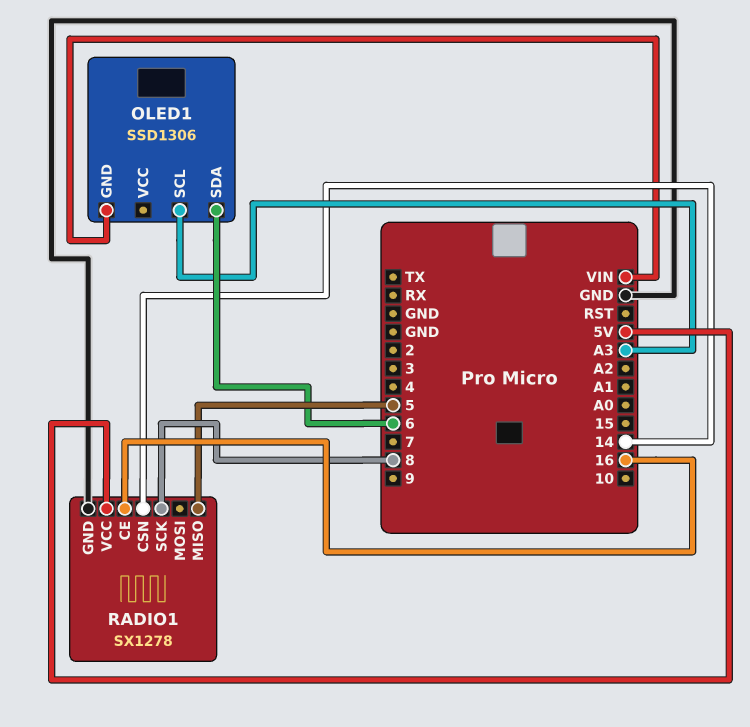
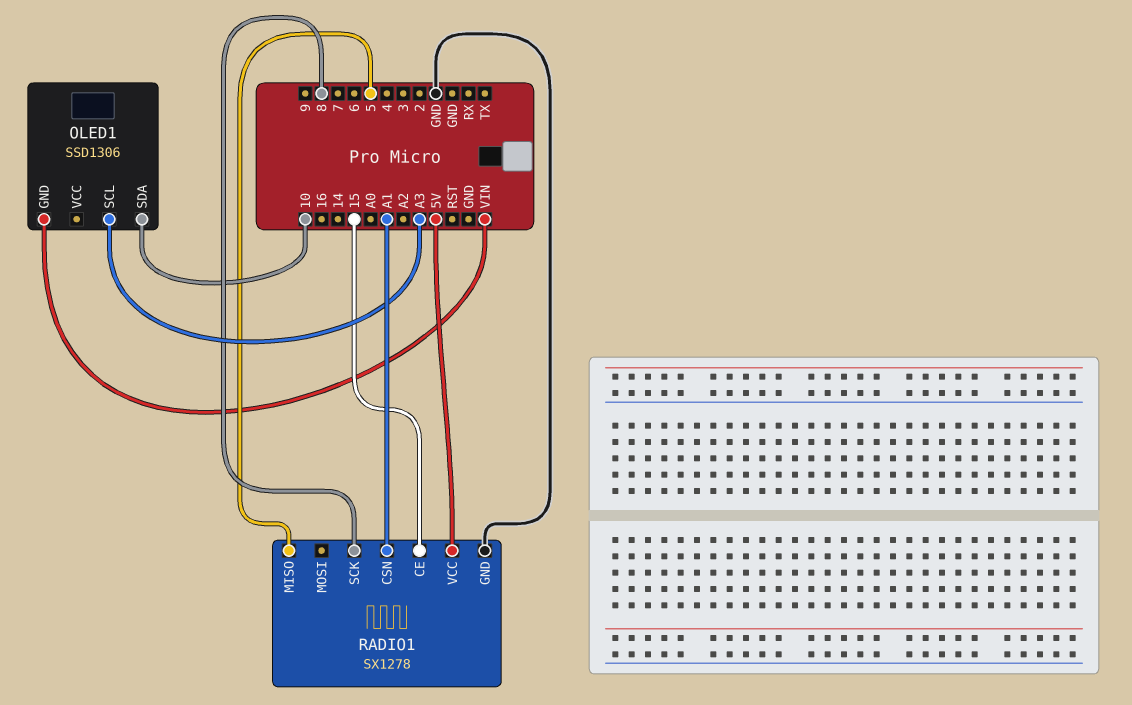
OLED1 pin SDA: 6 -> 10
RADIO1 pin CE: 16 -> 15
RADIO1 pin CSN: 14 -> A1

